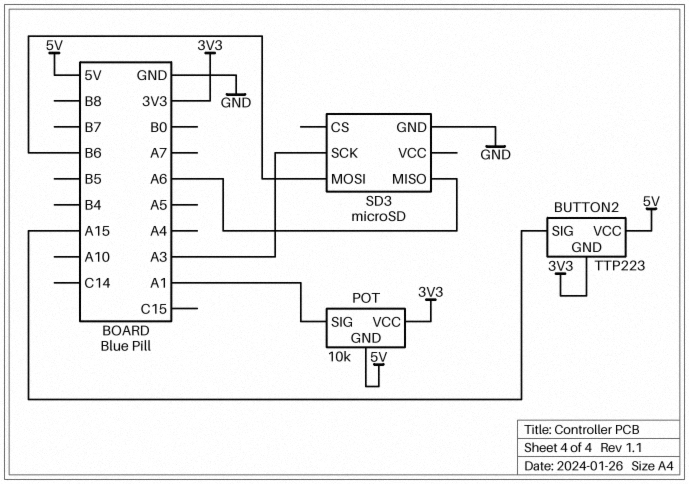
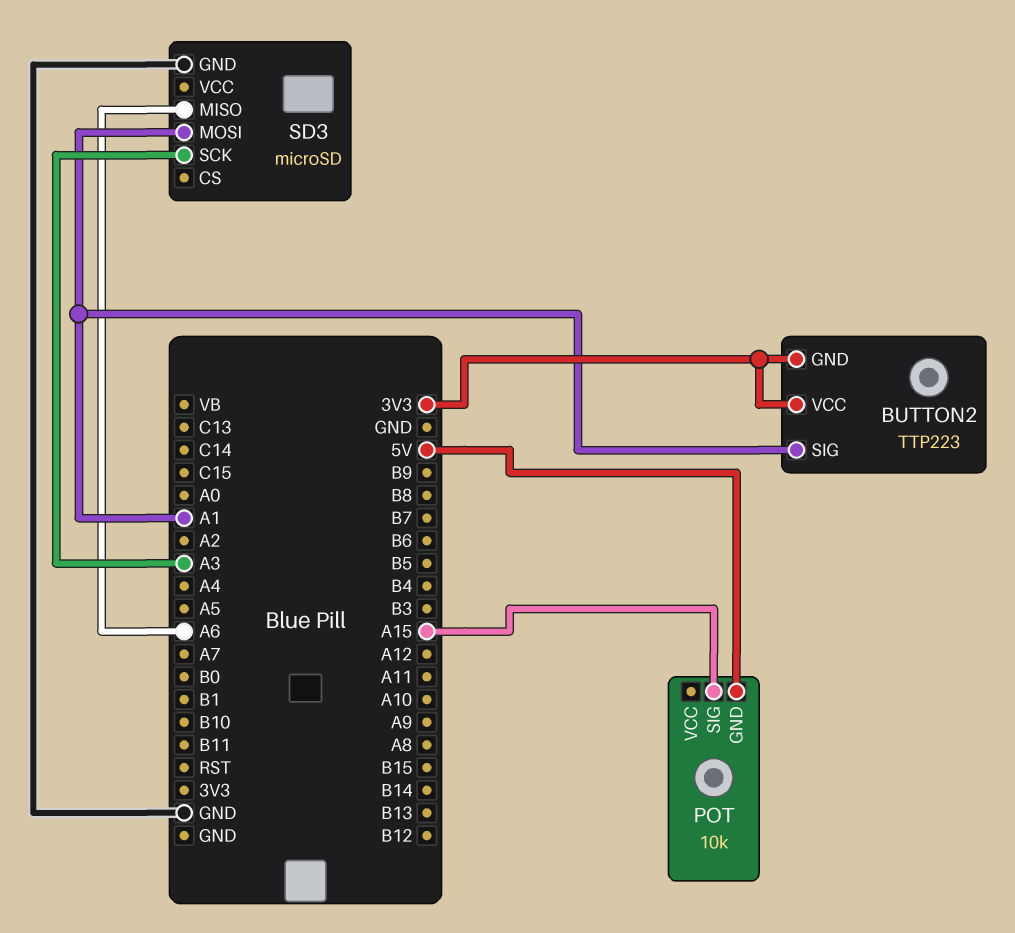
BUTTON2 pin SIG: A15 -> A1
BUTTON2 pin VCC: 5V -> 3V3
POT pin SIG: A1 -> A15
POT pin VCC: 3V3 -> none
SD3 pin MOSI: B6 -> A1

